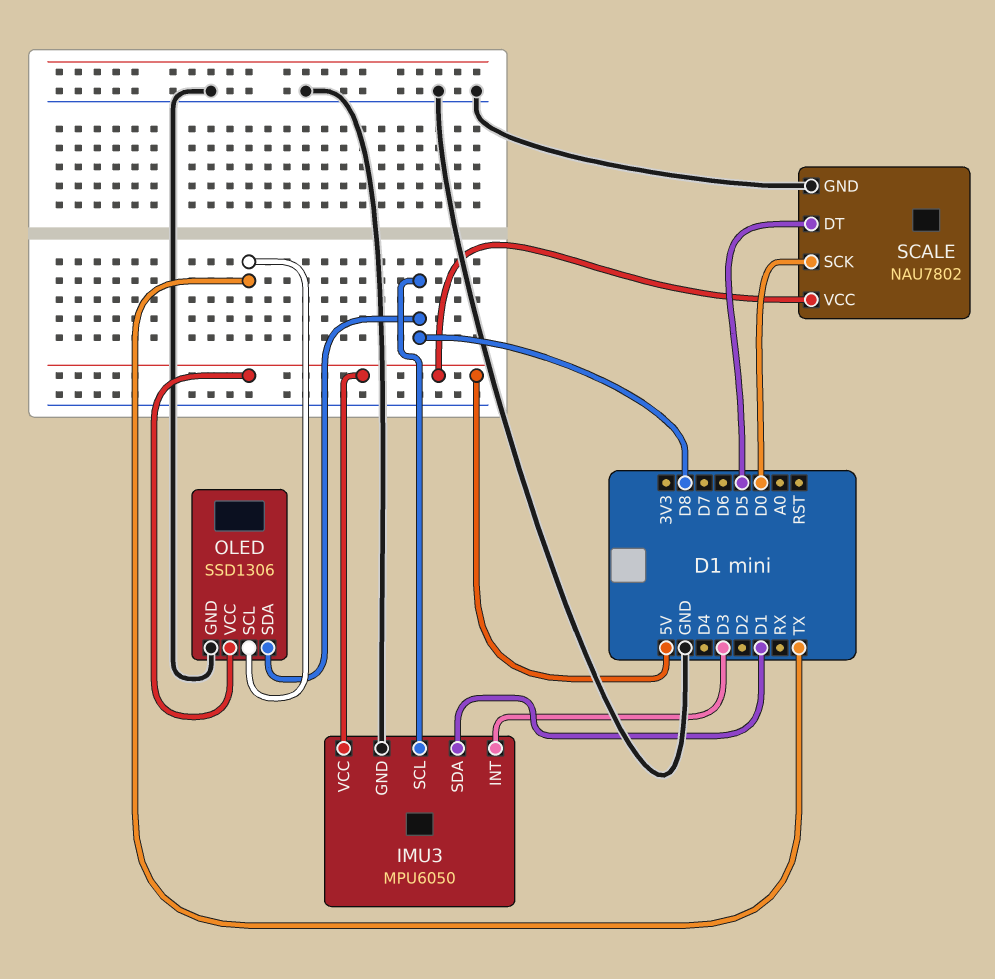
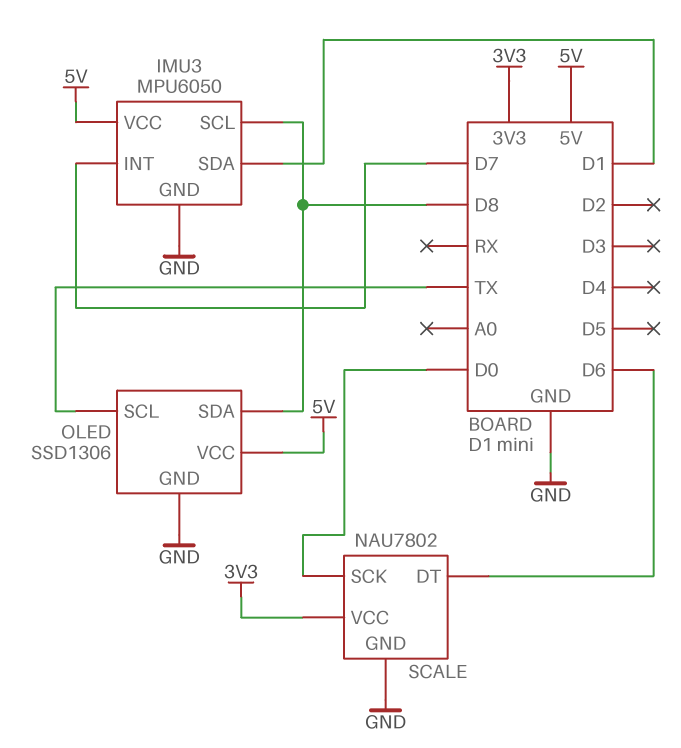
IMU3 pin INT: D3 -> D7
SCALE pin DT: D5 -> D6
SCALE pin VCC: 5V -> 3V3

